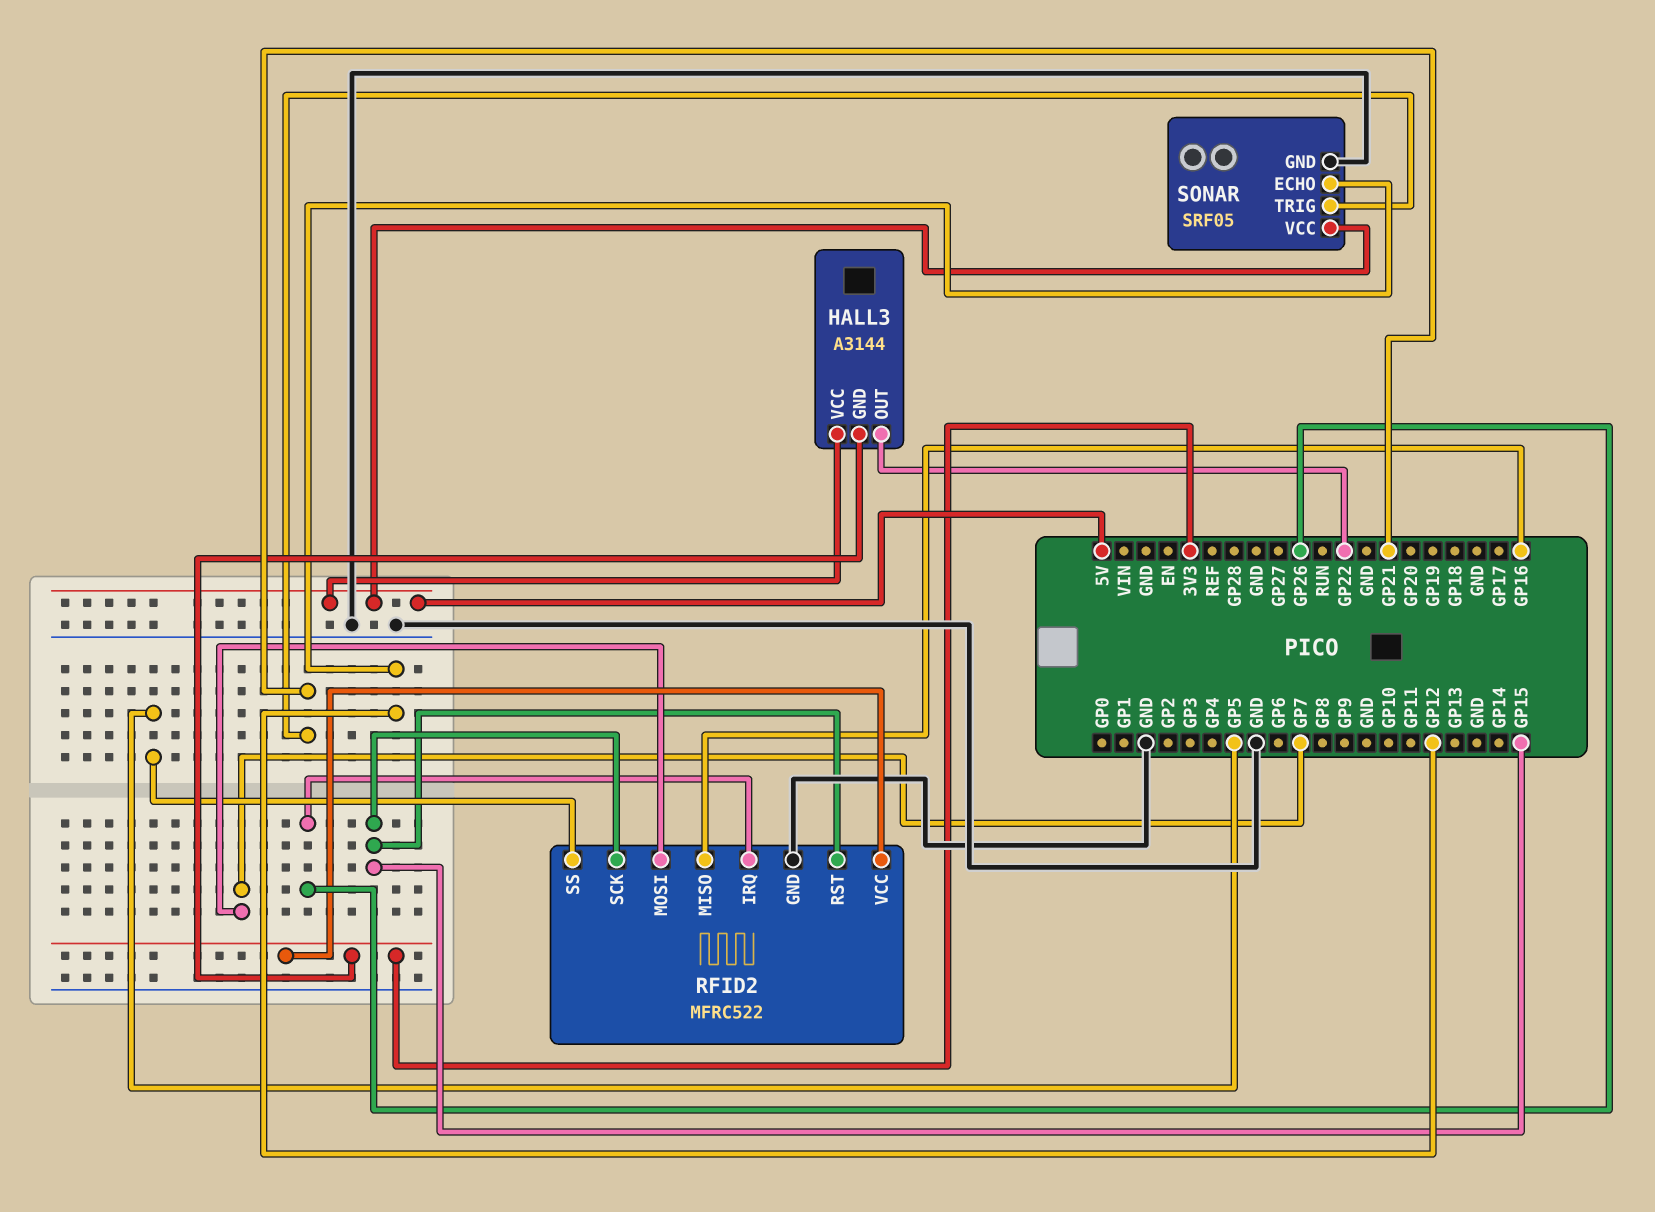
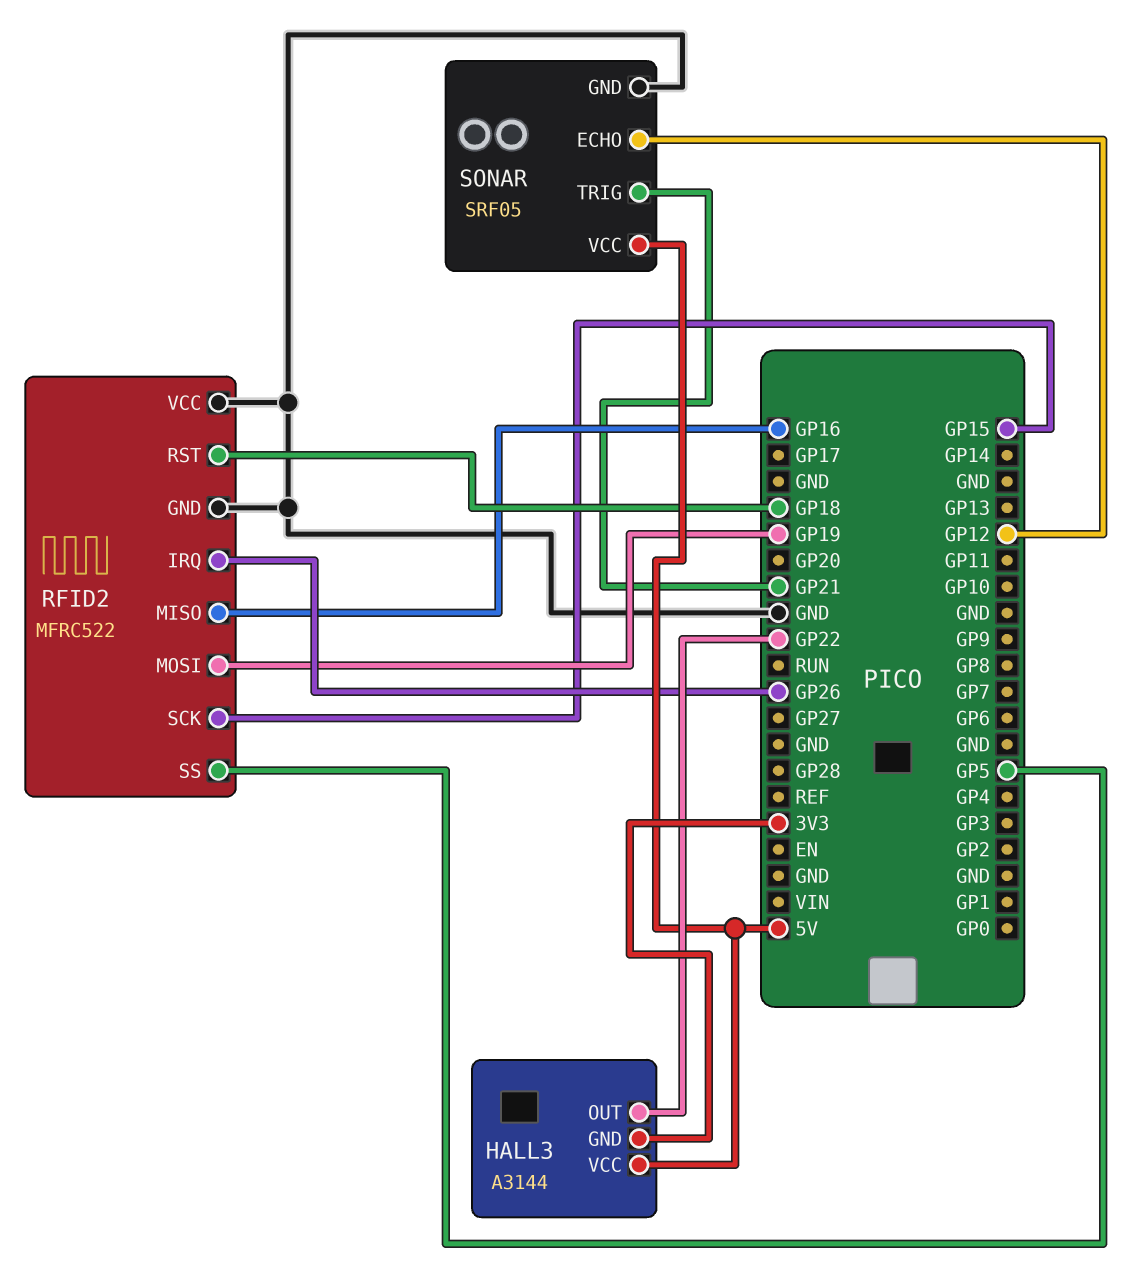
RFID2 pin MOSI: GP7 -> GP19
RFID2 pin RST: GP15 -> GP18
RFID2 pin VCC: 3V3 -> GND

